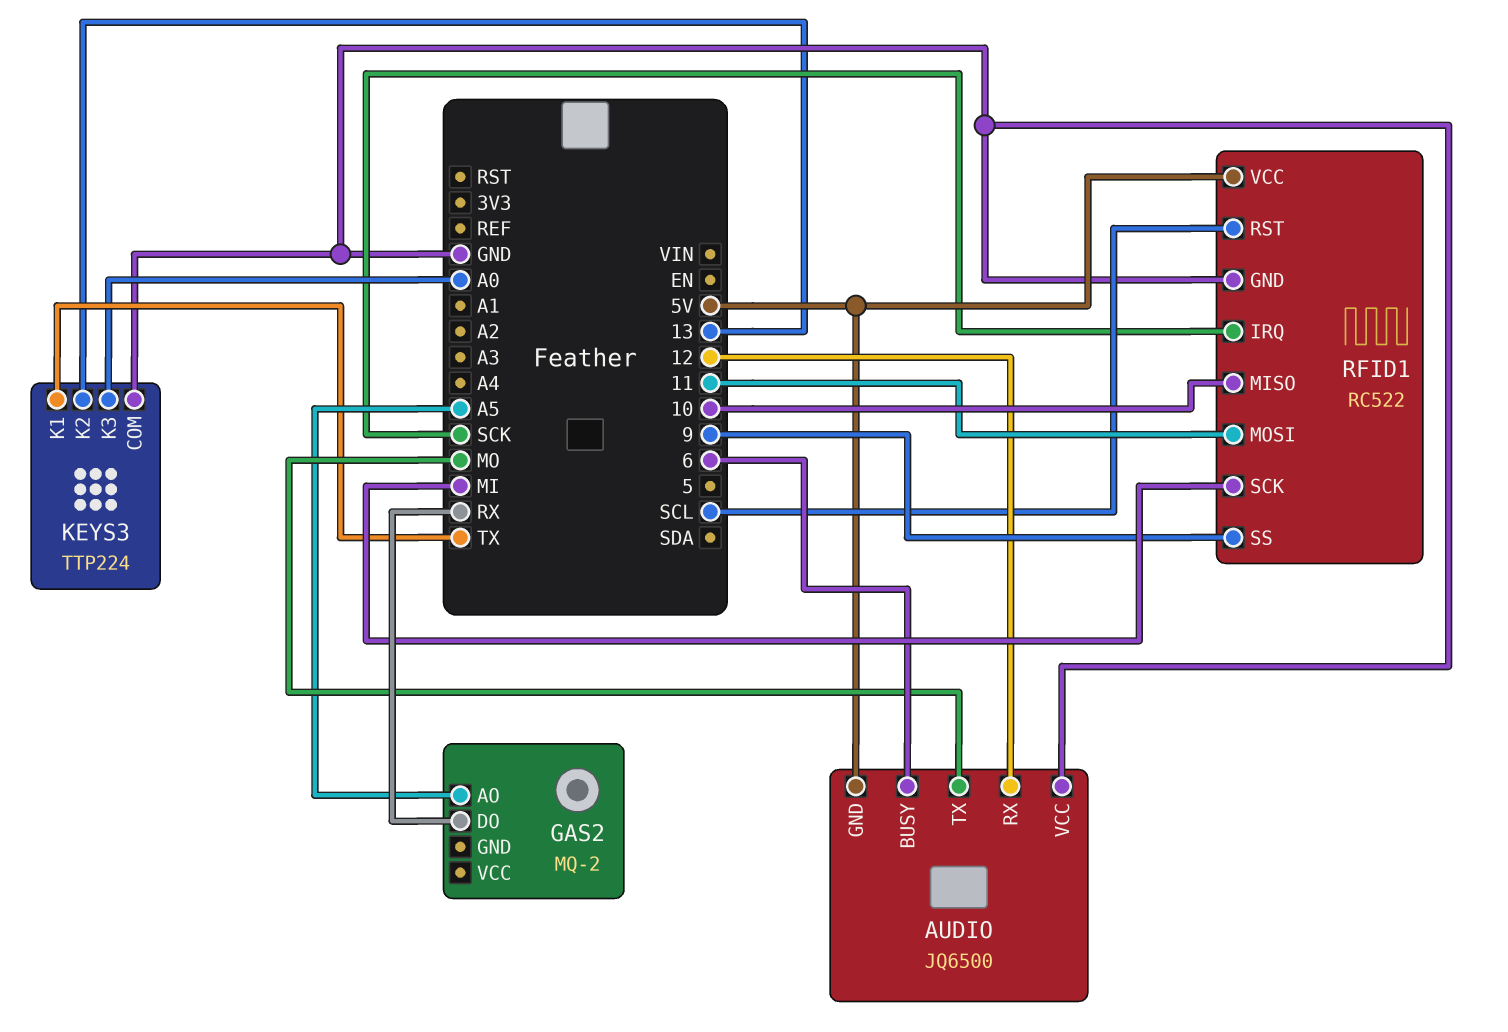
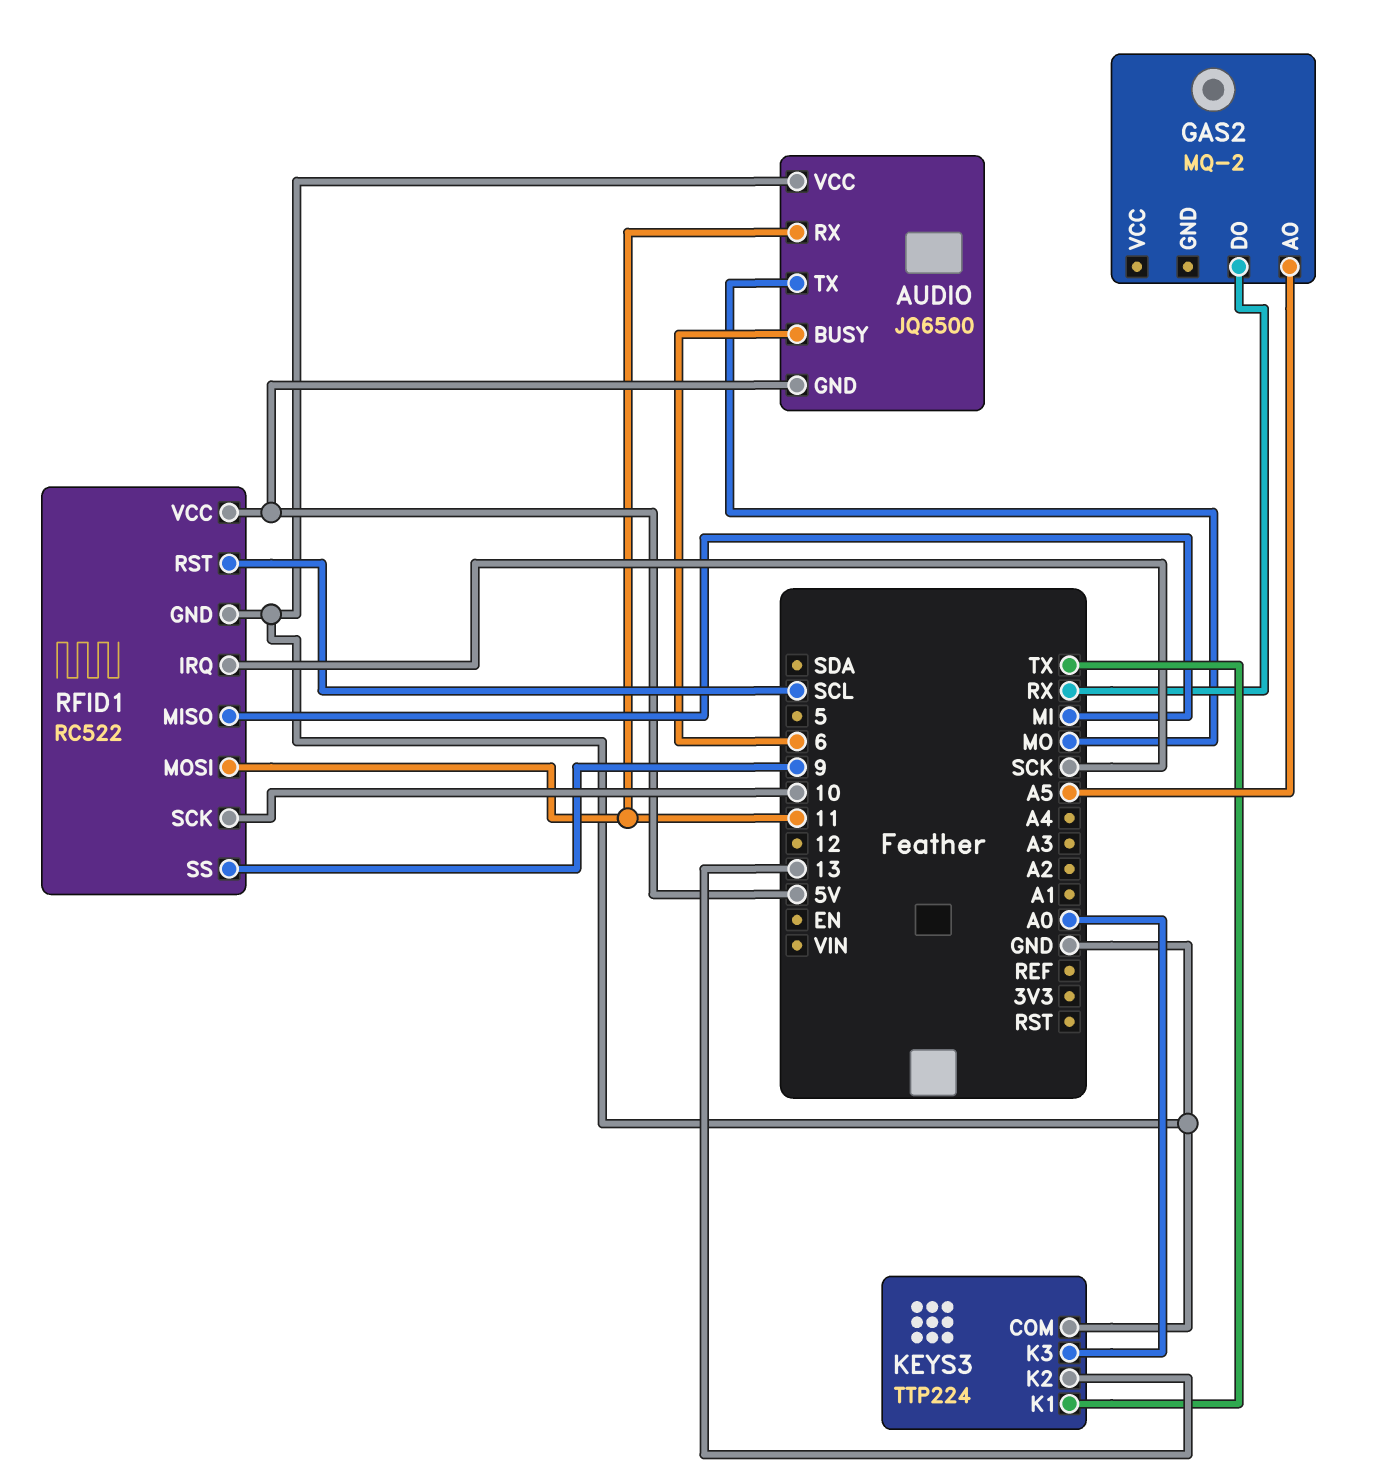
AUDIO pin RX: 12 -> 11
RFID1 pin MISO: 10 -> MI
RFID1 pin SCK: MI -> 10

